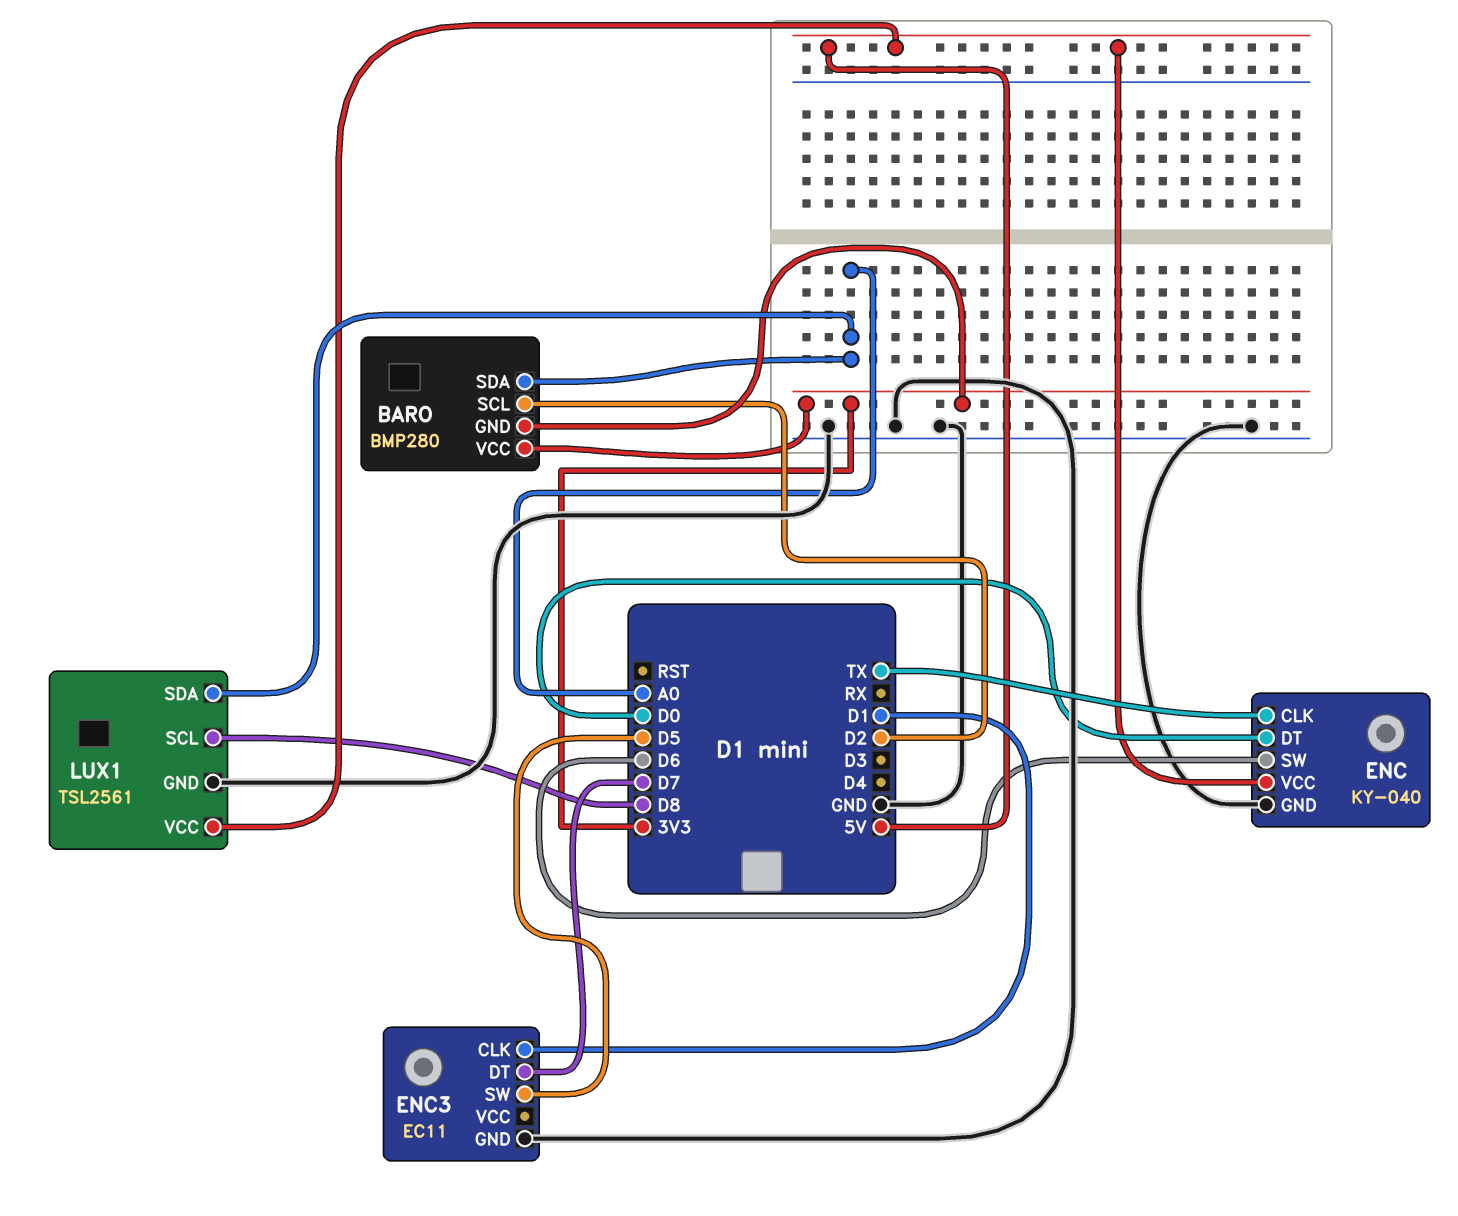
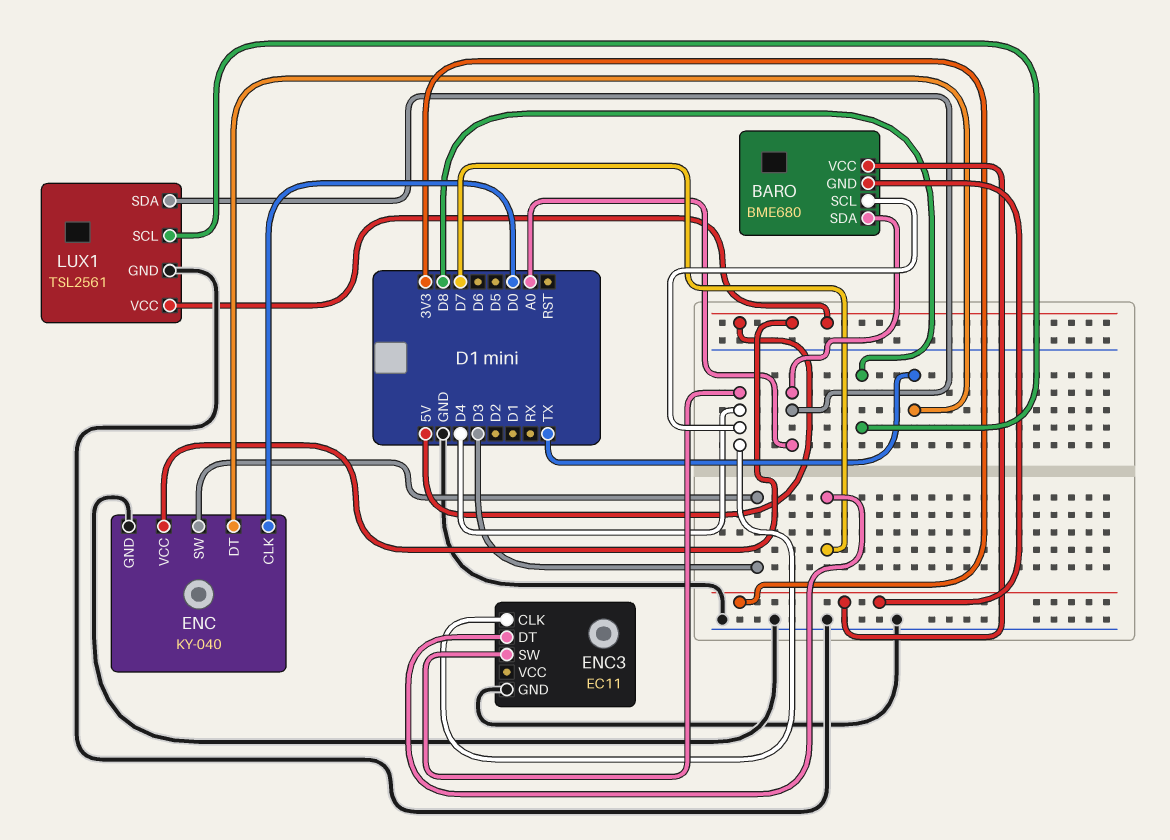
BARO: BMP280 -> BME680
BARO pin SCL: D2 -> D4
ENC pin CLK: TX -> D0
ENC pin DT: D0 -> TX
ENC pin SW: D6 -> D3
ENC3 pin CLK: D1 -> D4
ENC3 pin SW: D5 -> D4

